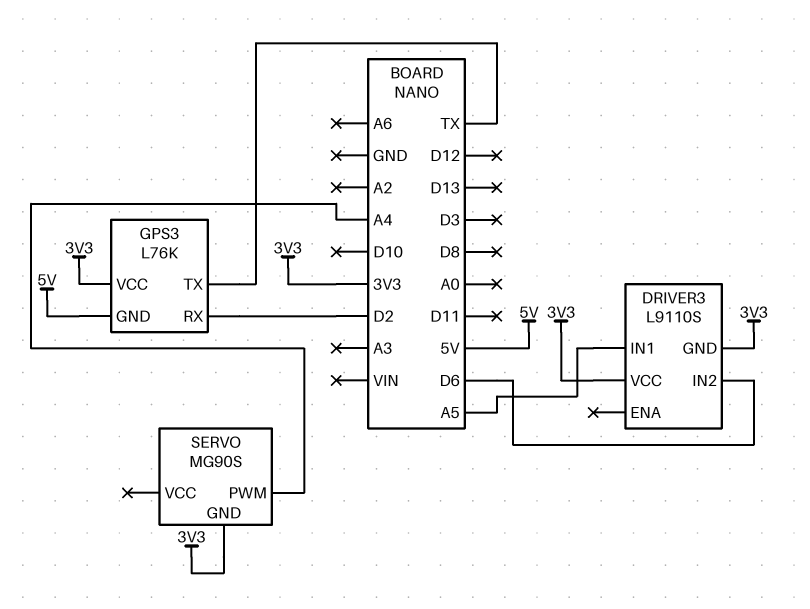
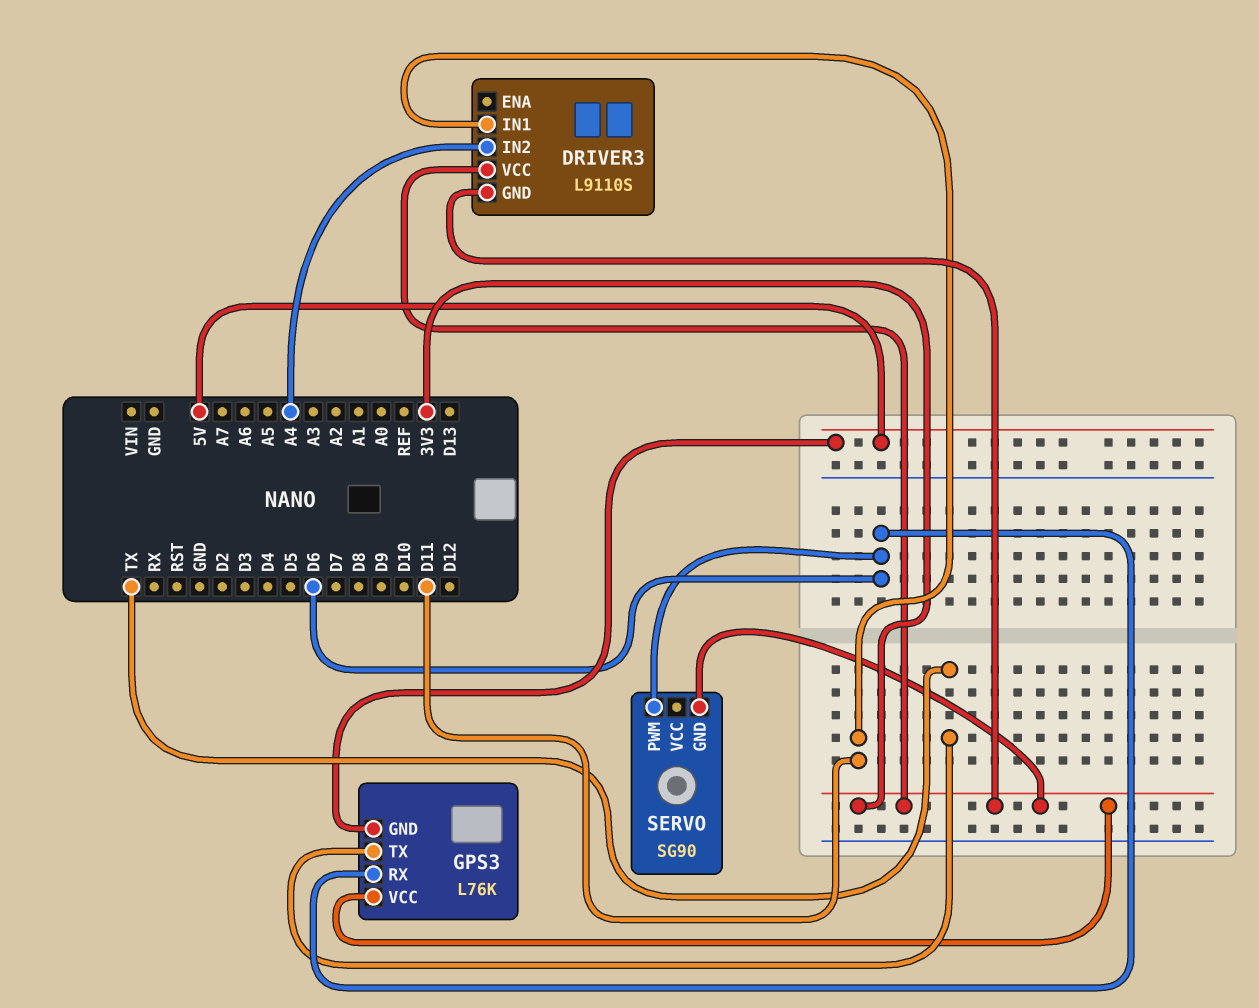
DRIVER3 pin IN1: A5 -> D11
DRIVER3 pin IN2: D6 -> A4
GPS3 pin RX: D2 -> D6
SERVO: MG90S -> SG90
SERVO pin PWM: A4 -> D6

